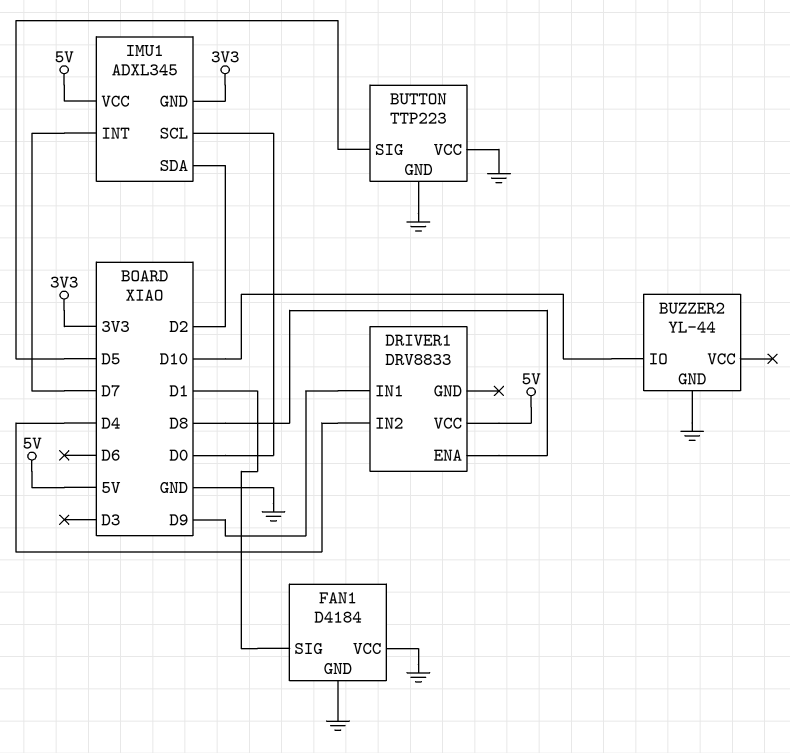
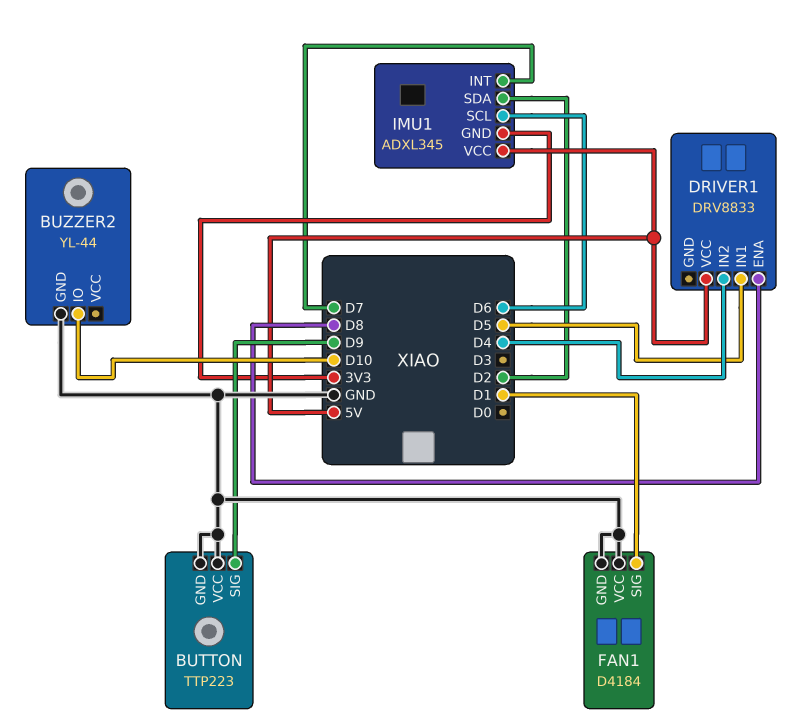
BUTTON pin SIG: D5 -> D9
DRIVER1 pin IN1: D9 -> D5
IMU1 pin SCL: D0 -> D6

